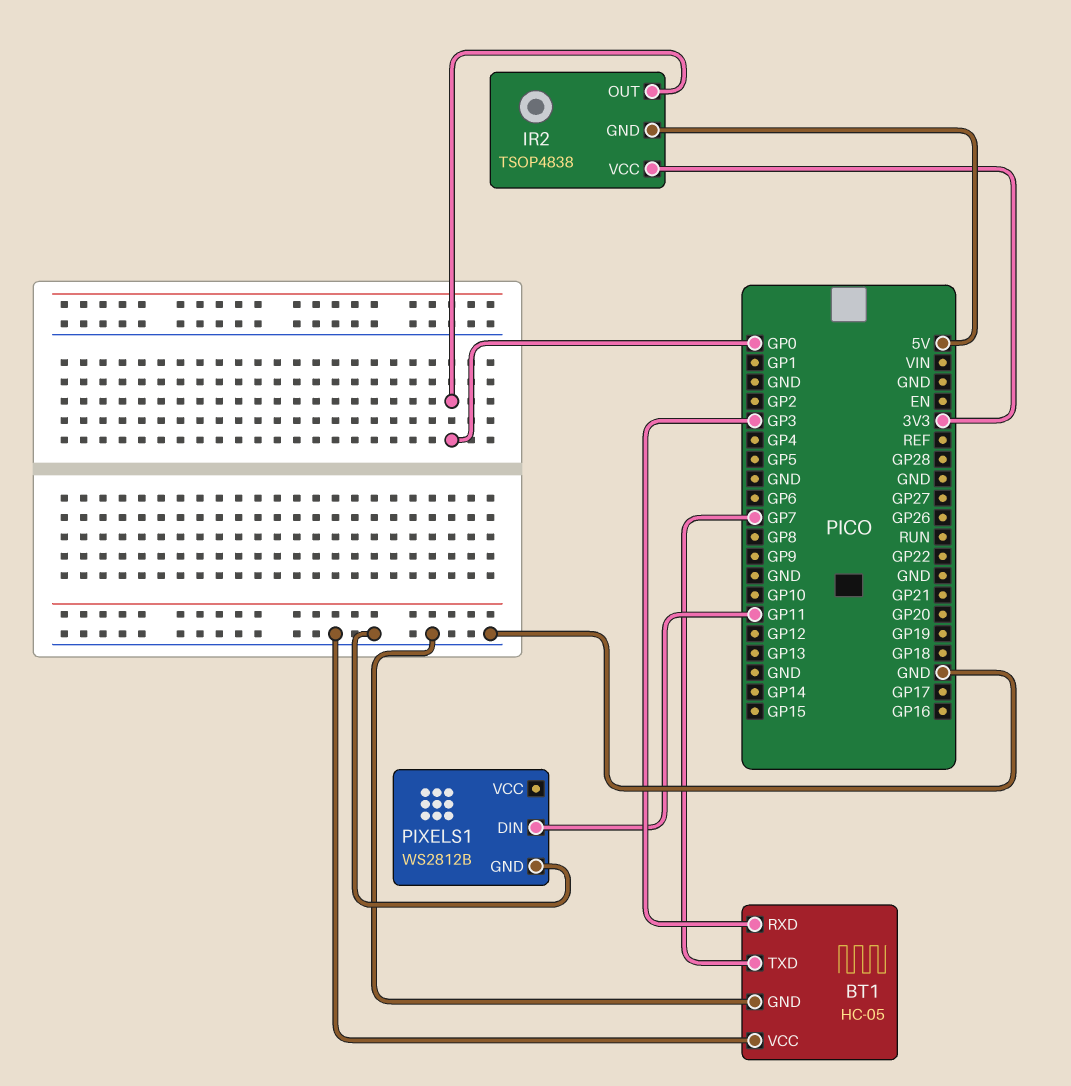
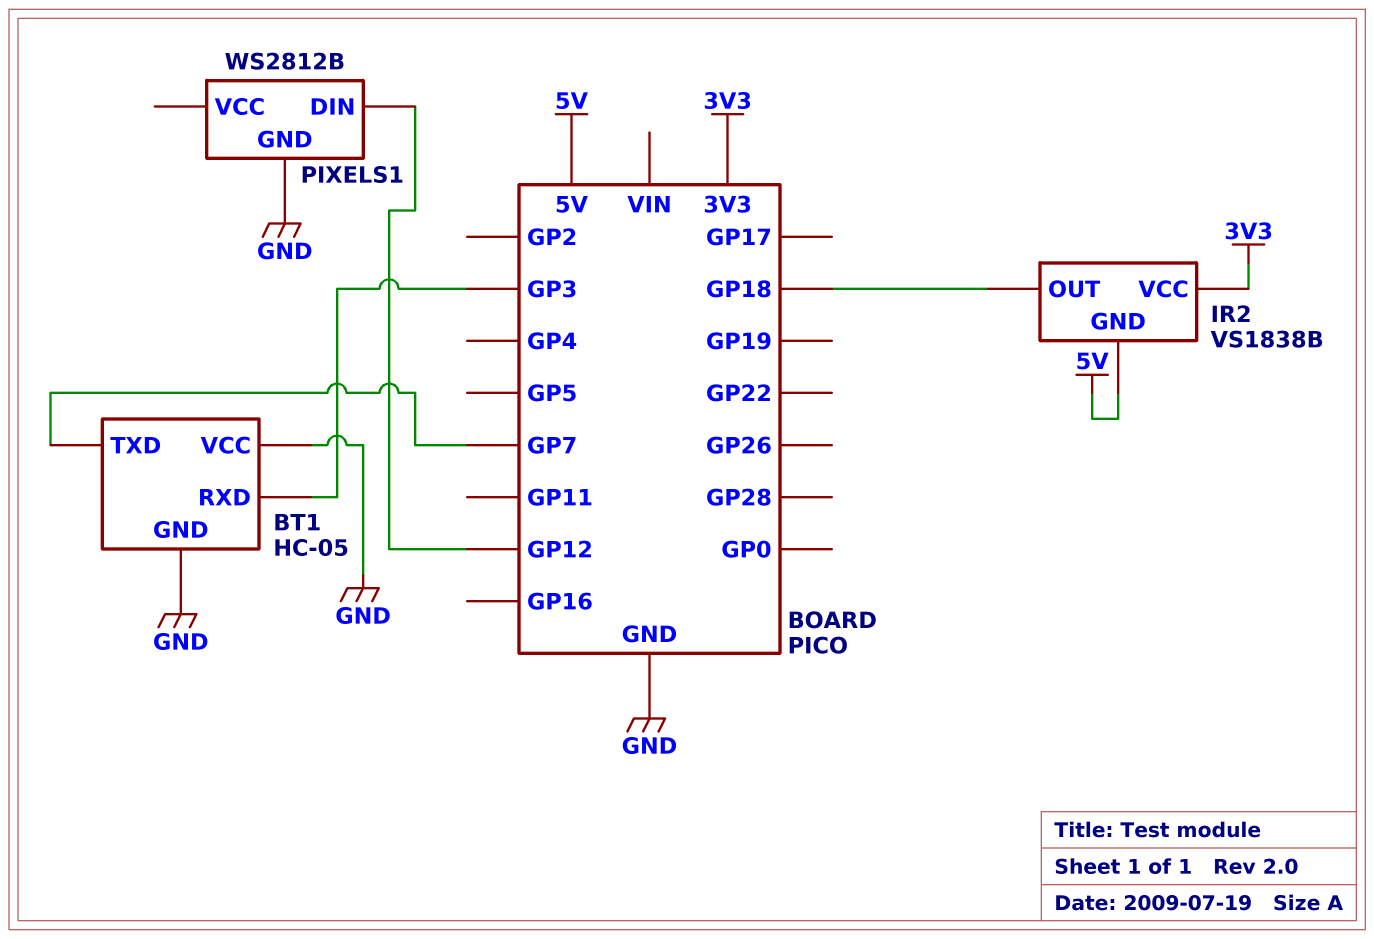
IR2: TSOP4838 -> VS1838B
IR2 pin OUT: GP0 -> GP18
PIXELS1 pin DIN: GP11 -> GP12

